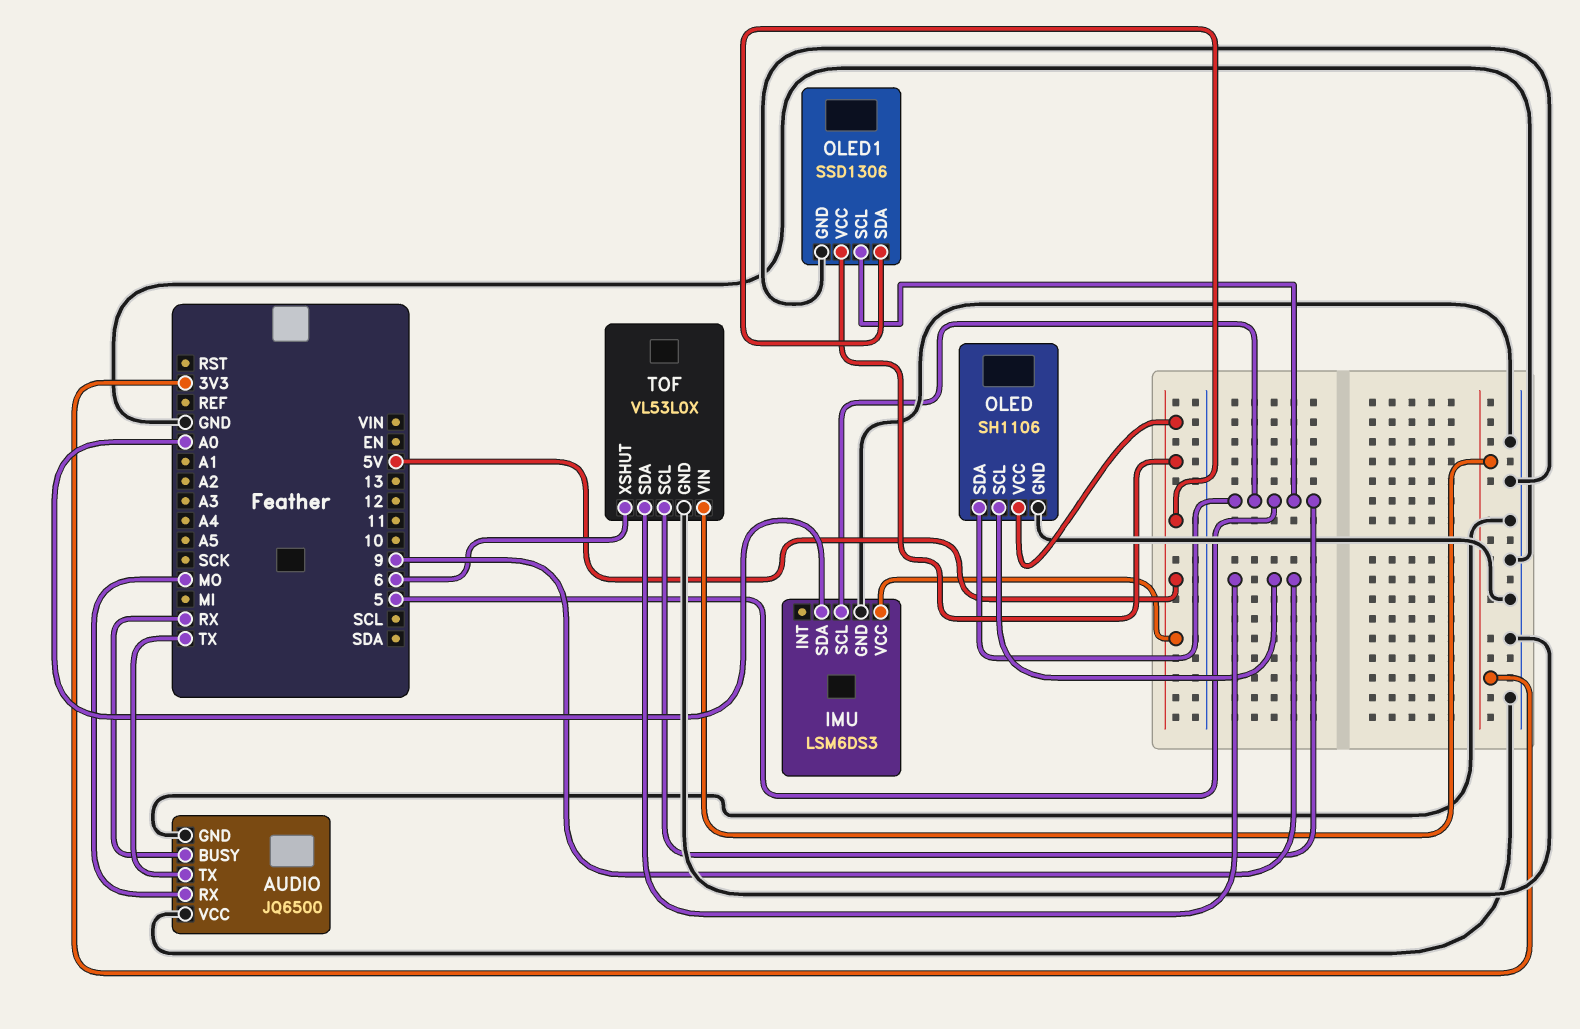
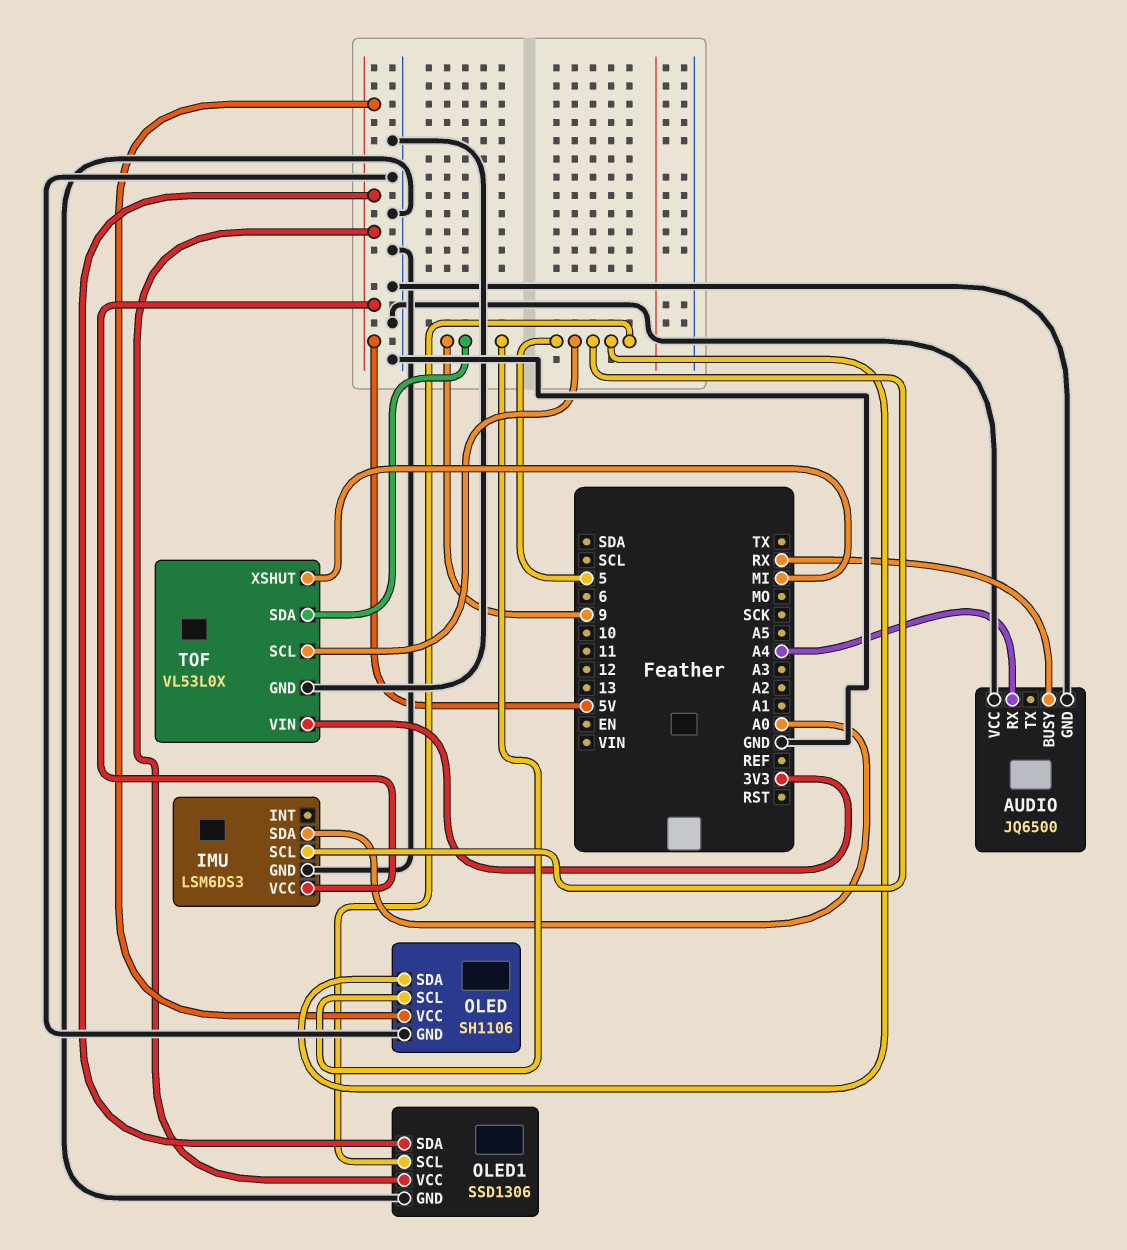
AUDIO pin RX: MO -> A4
AUDIO pin TX: TX -> none
TOF pin XSHUT: 6 -> MI

